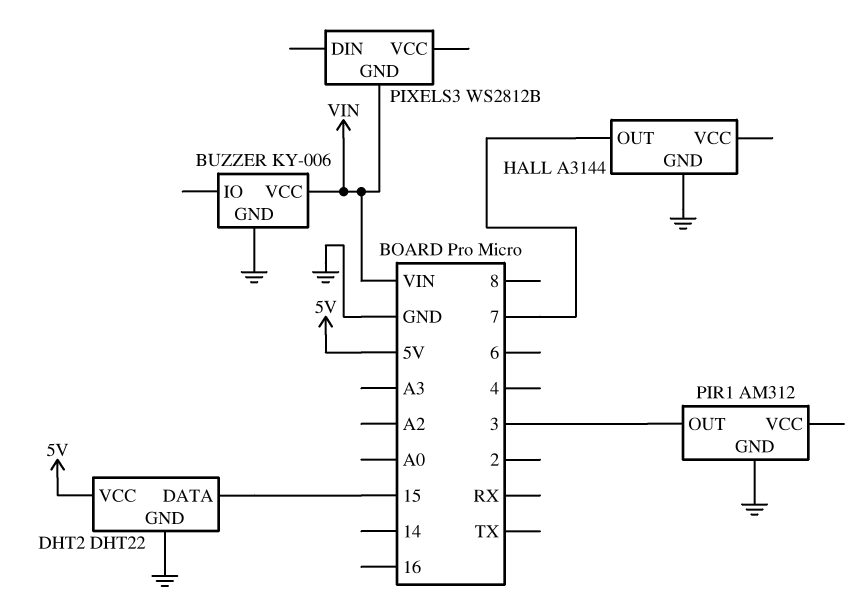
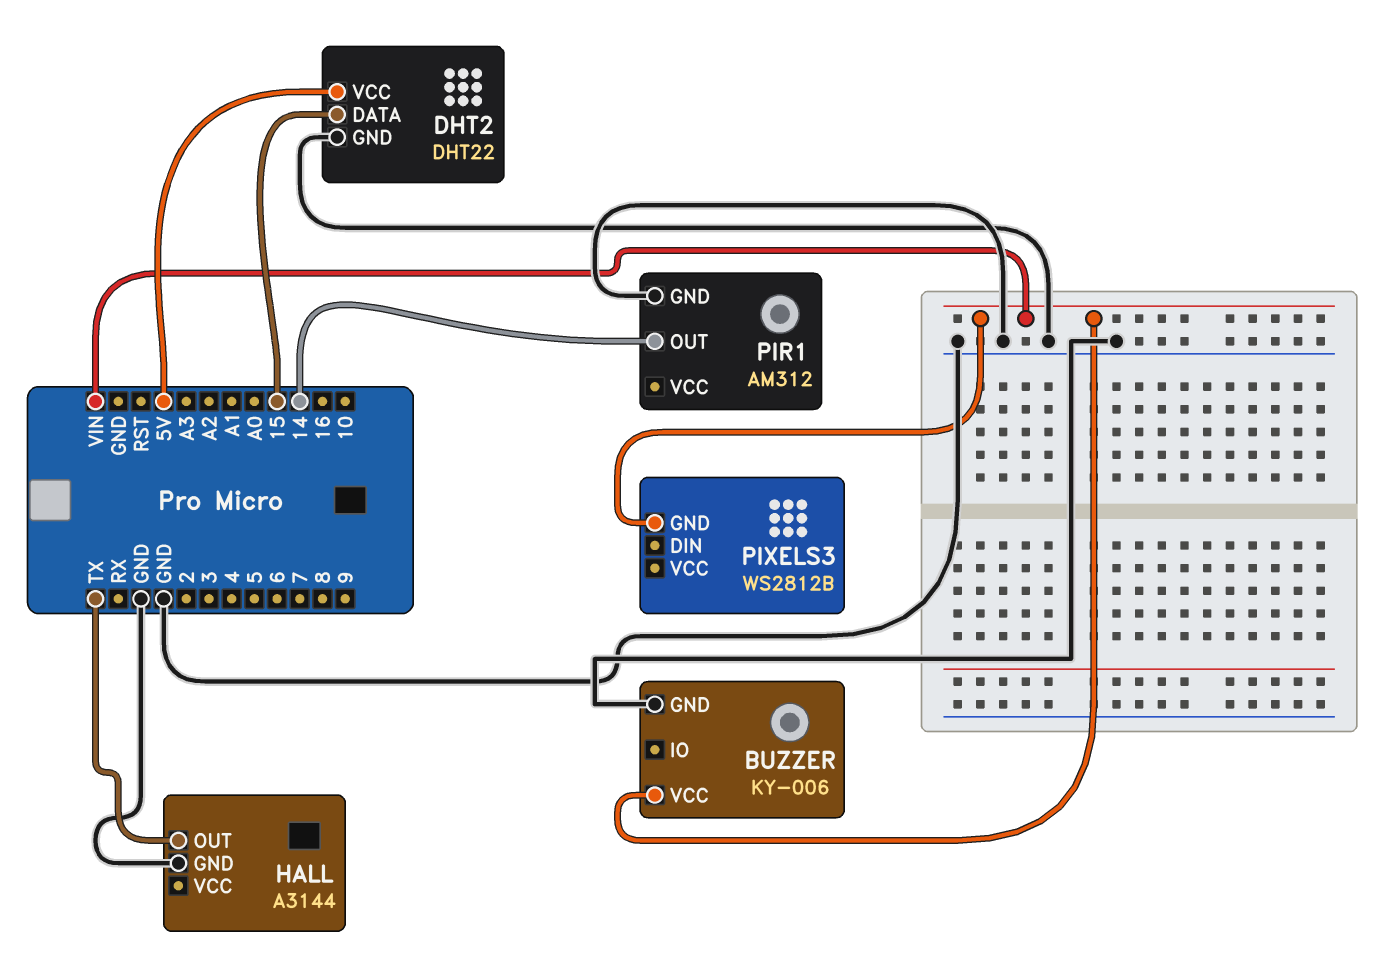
HALL pin OUT: 7 -> TX
PIR1 pin OUT: 3 -> 14

